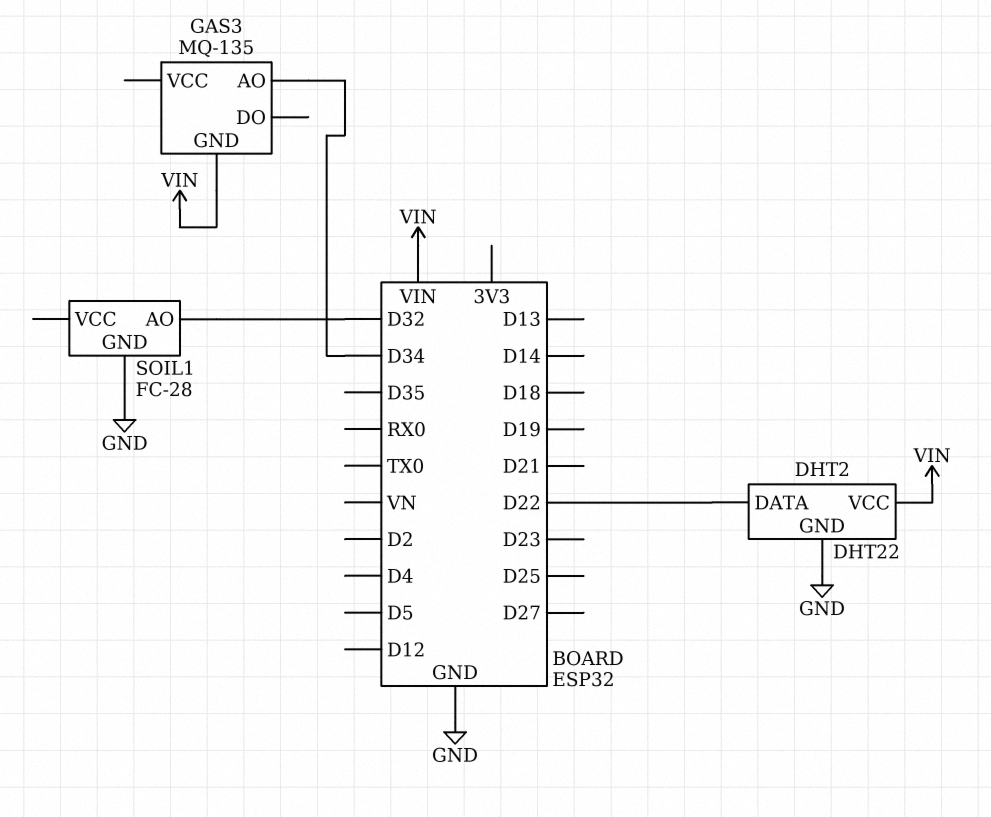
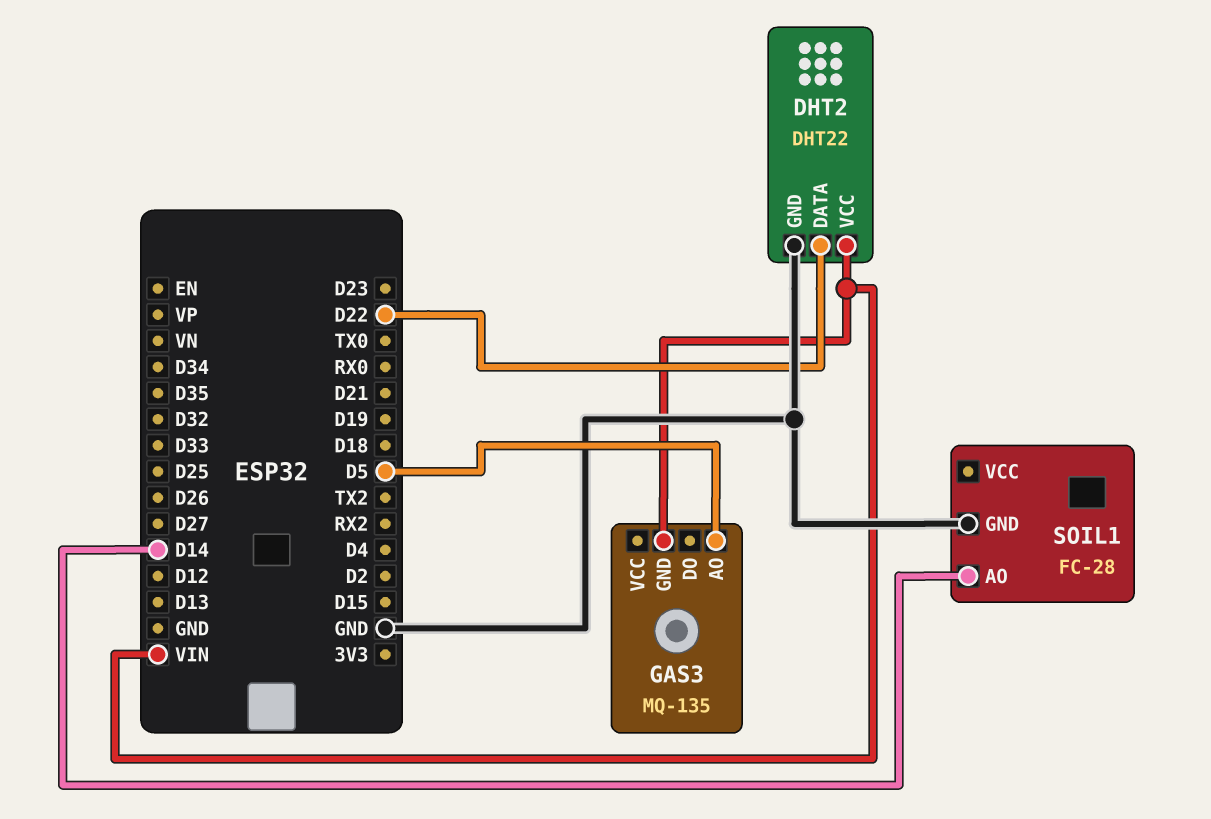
GAS3 pin AO: D34 -> D5
SOIL1 pin AO: D32 -> D14

